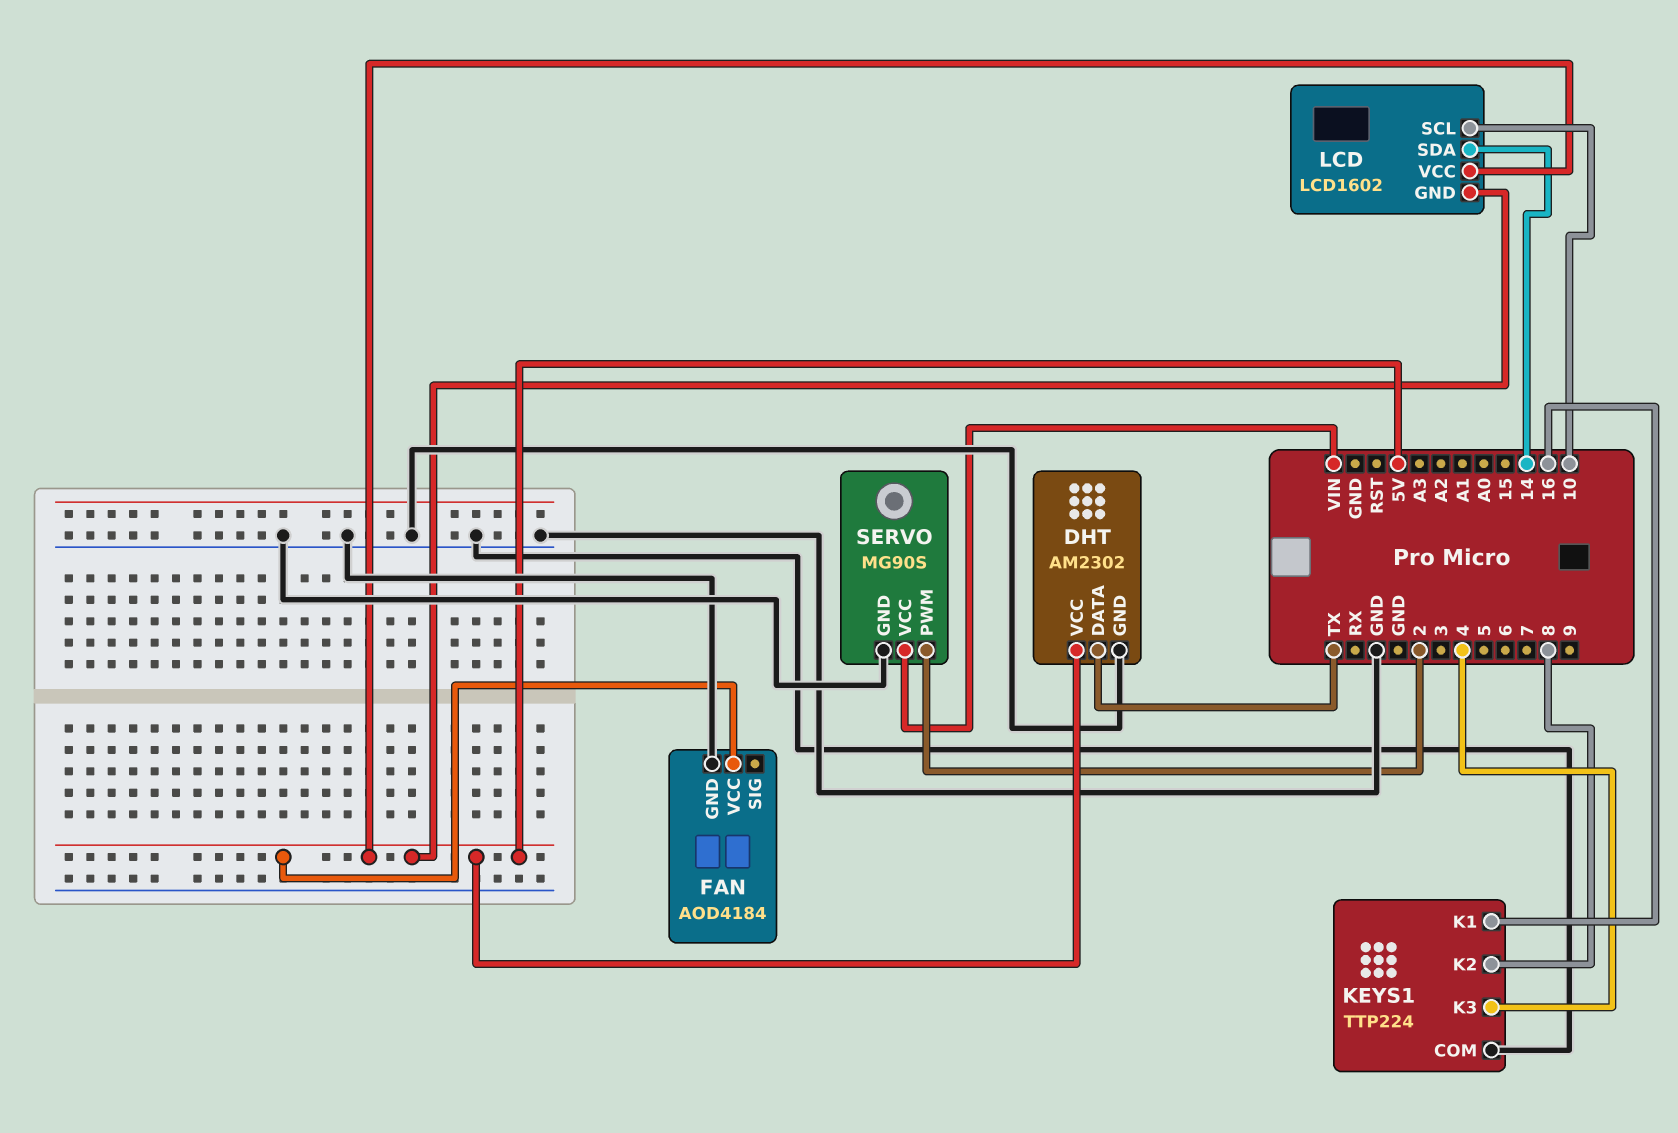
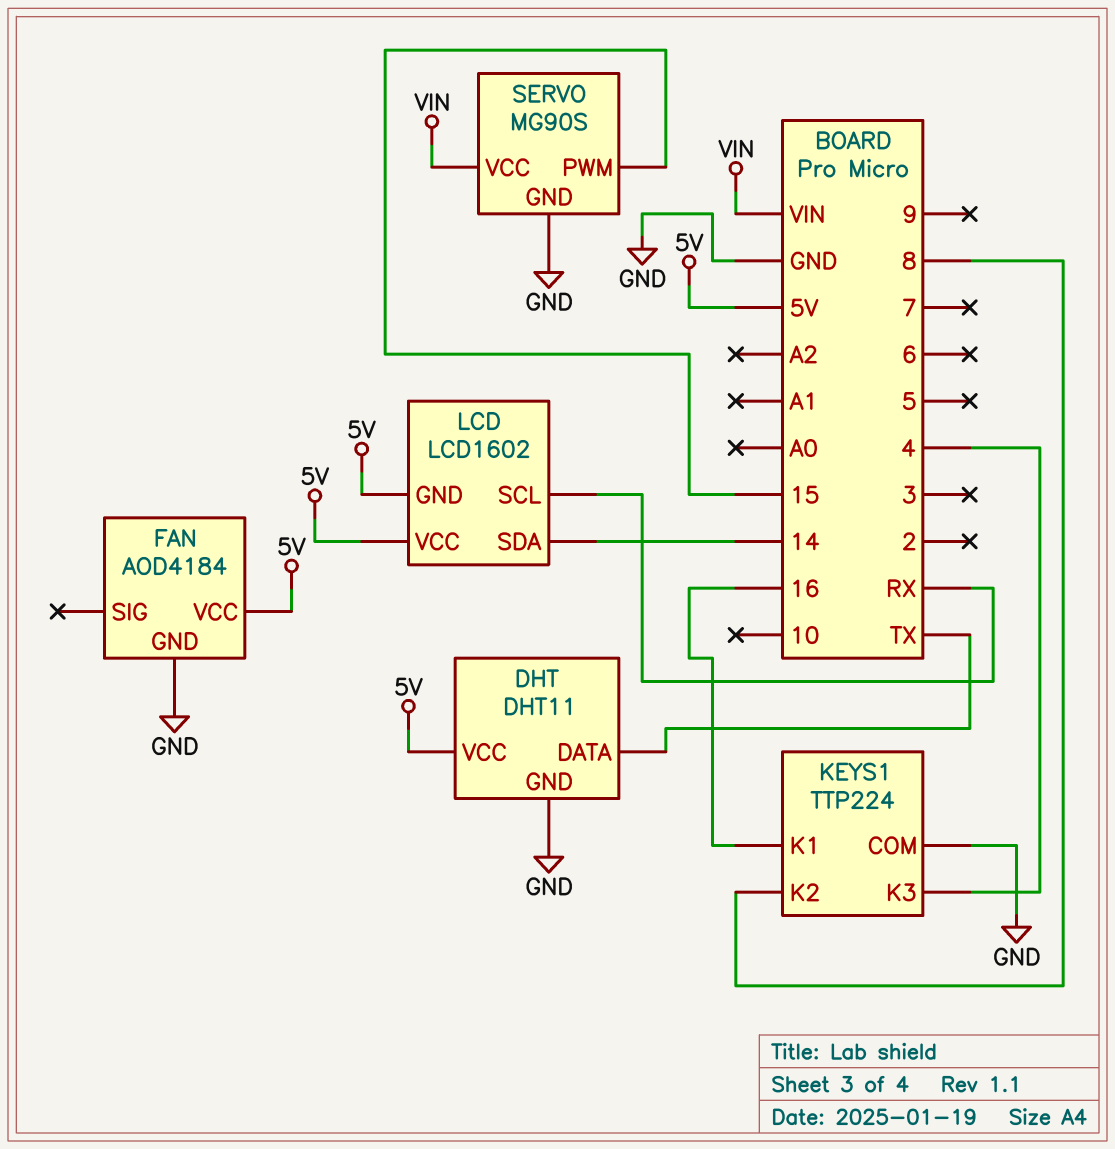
DHT: AM2302 -> DHT11
LCD pin SCL: 10 -> RX
SERVO pin PWM: 2 -> 15

